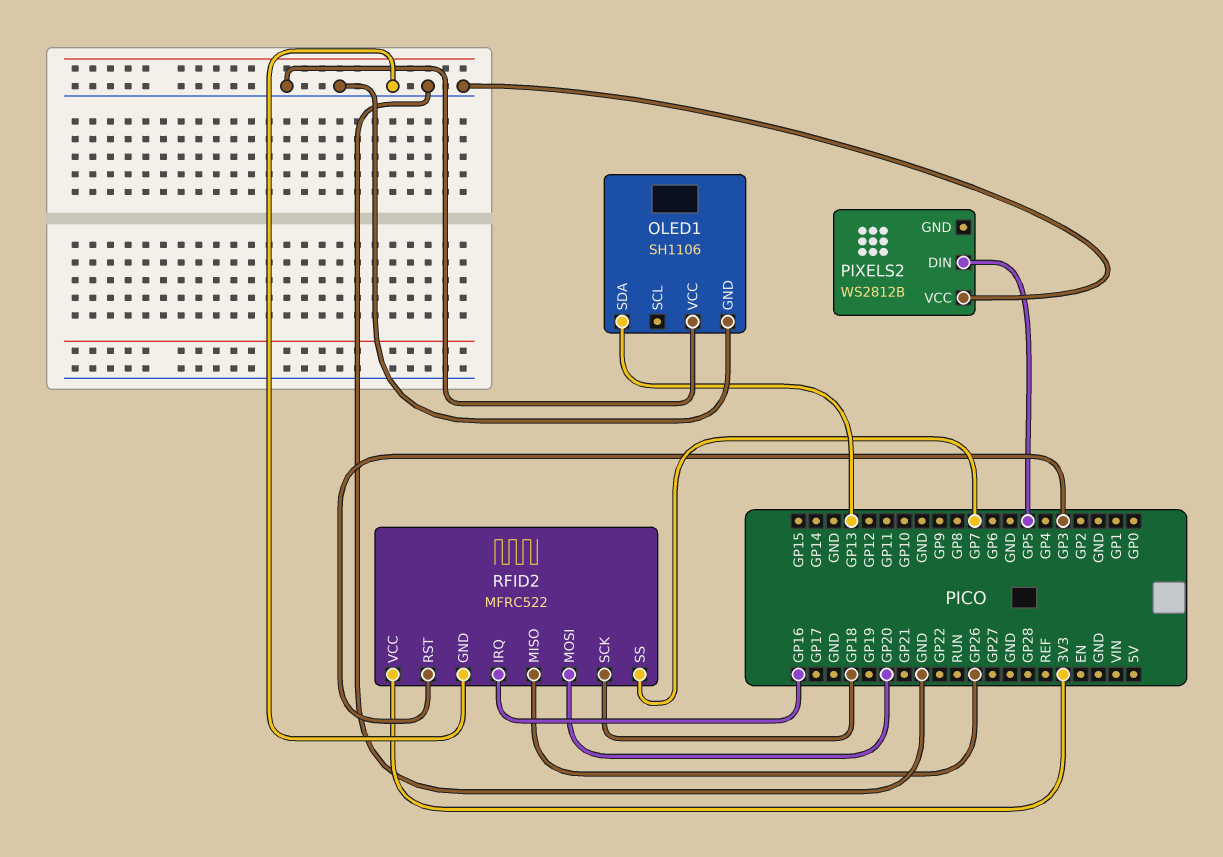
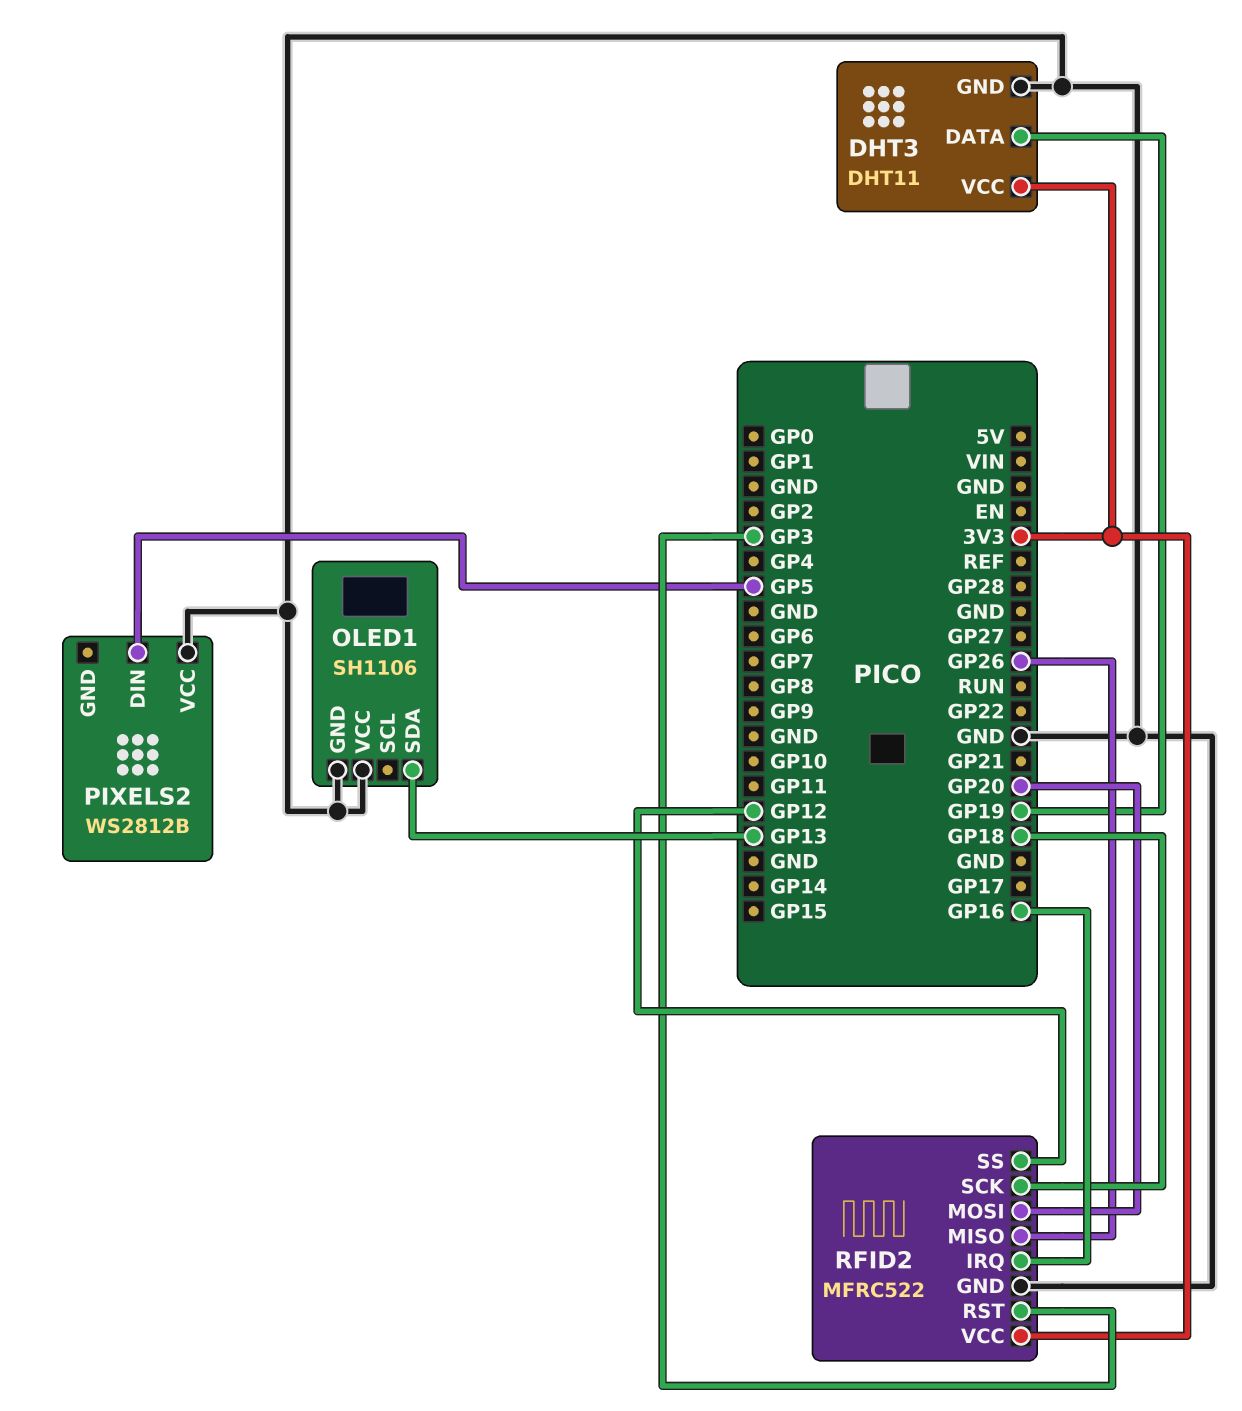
DHT3: none -> DHT11
DHT3 pin DATA: none -> GP19
DHT3 pin GND: none -> GND
DHT3 pin VCC: none -> 3V3
RFID2 pin SS: GP7 -> GP12

